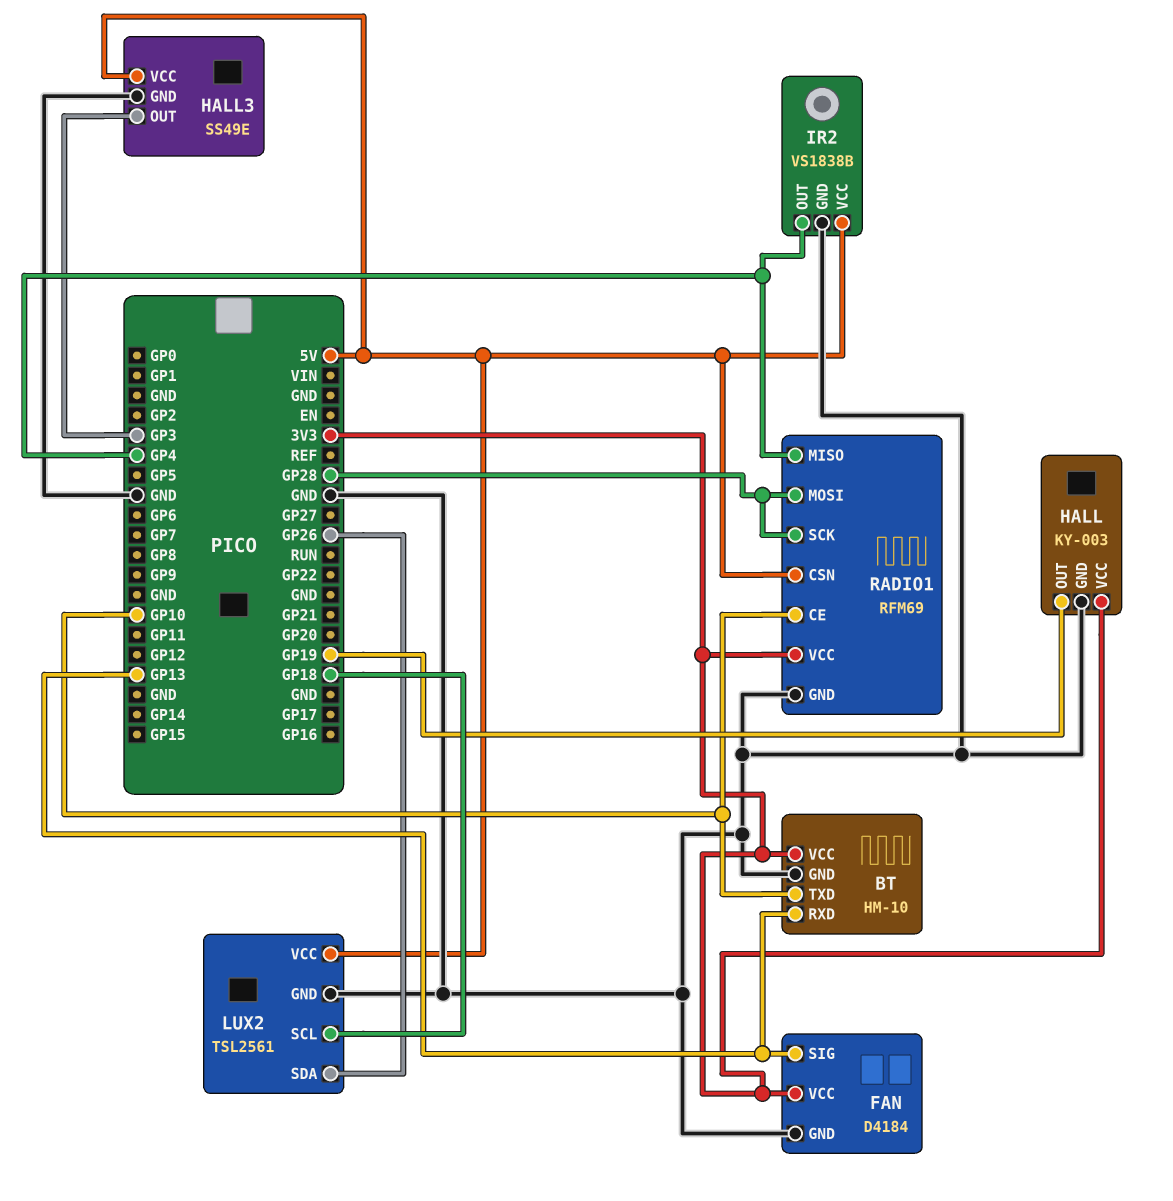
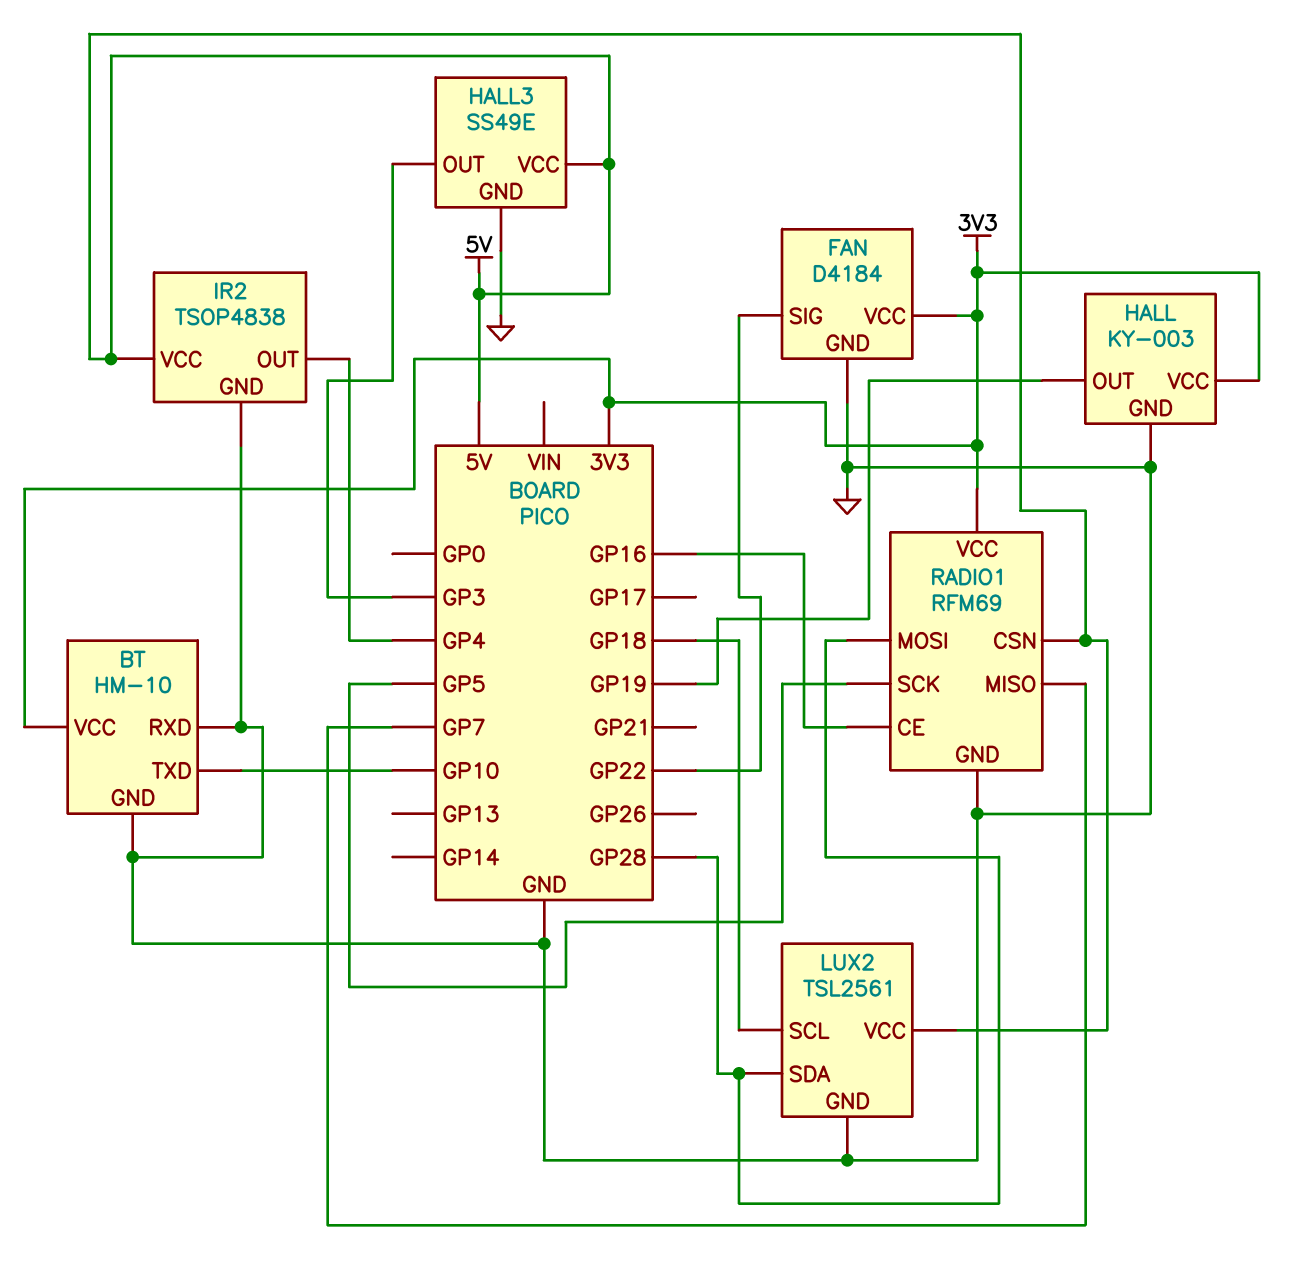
BT pin RXD: GP13 -> GND
FAN pin SIG: GP13 -> GP22
IR2: VS1838B -> TSOP4838
LUX2 pin SDA: GP26 -> GP28
RADIO1 pin CE: GP10 -> GP16
RADIO1 pin MISO: GP4 -> GP7
RADIO1 pin SCK: GP28 -> GP5

